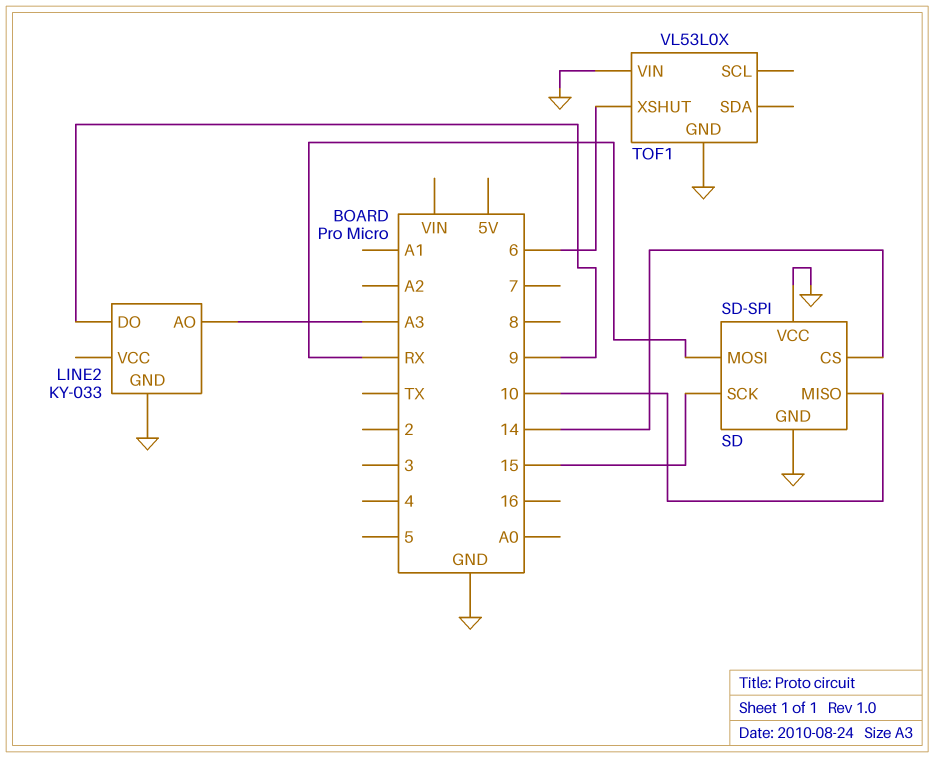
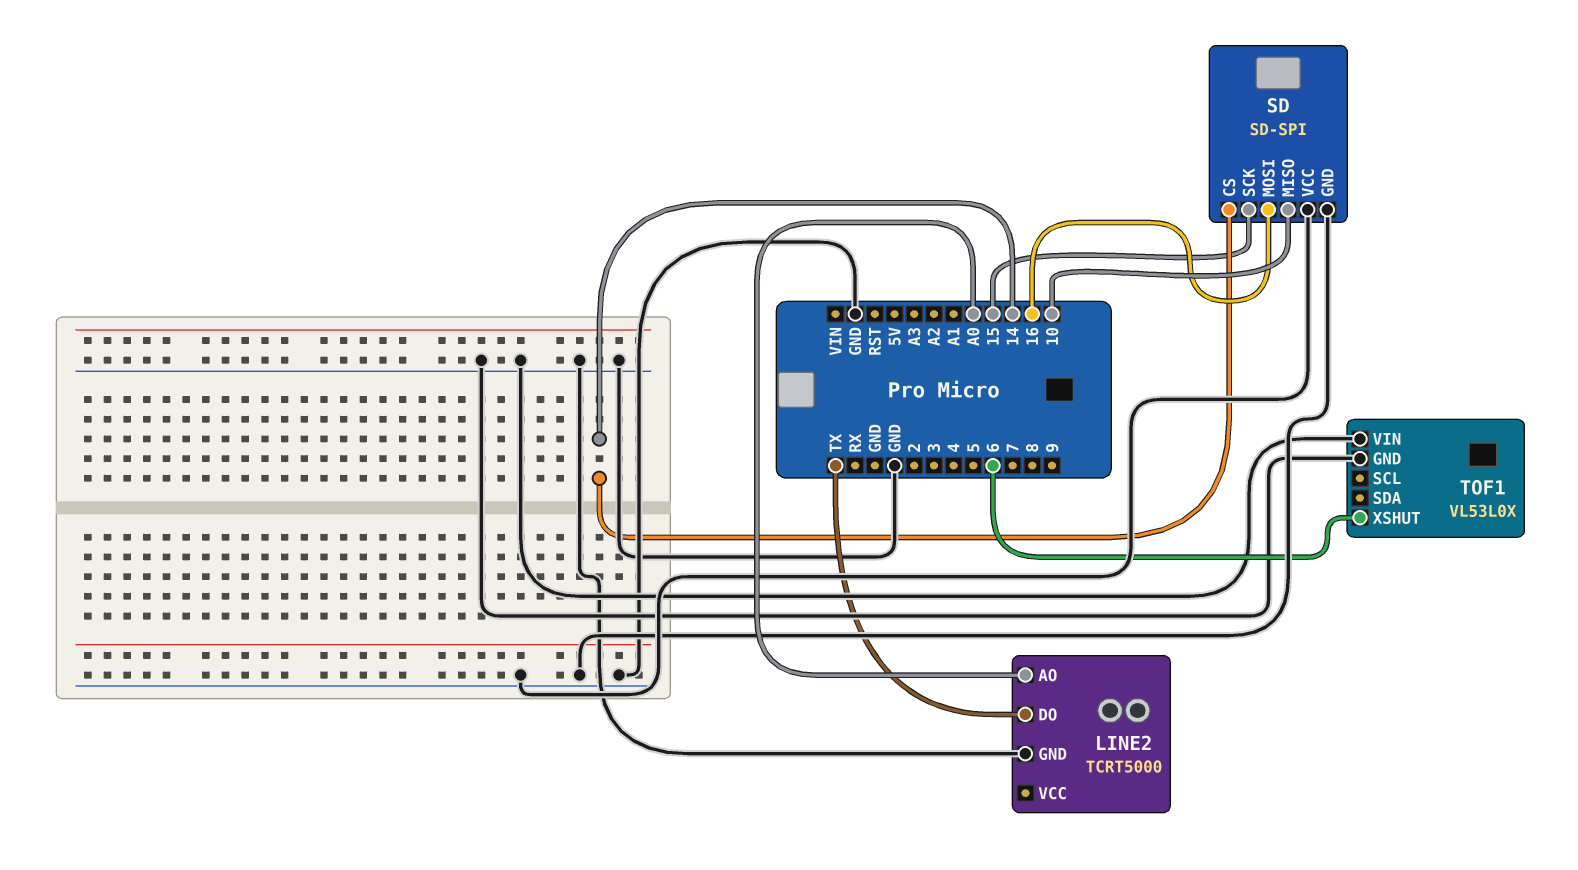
LINE2: KY-033 -> TCRT5000
LINE2 pin AO: A3 -> A0
LINE2 pin DO: 9 -> TX
SD pin MOSI: RX -> 16

